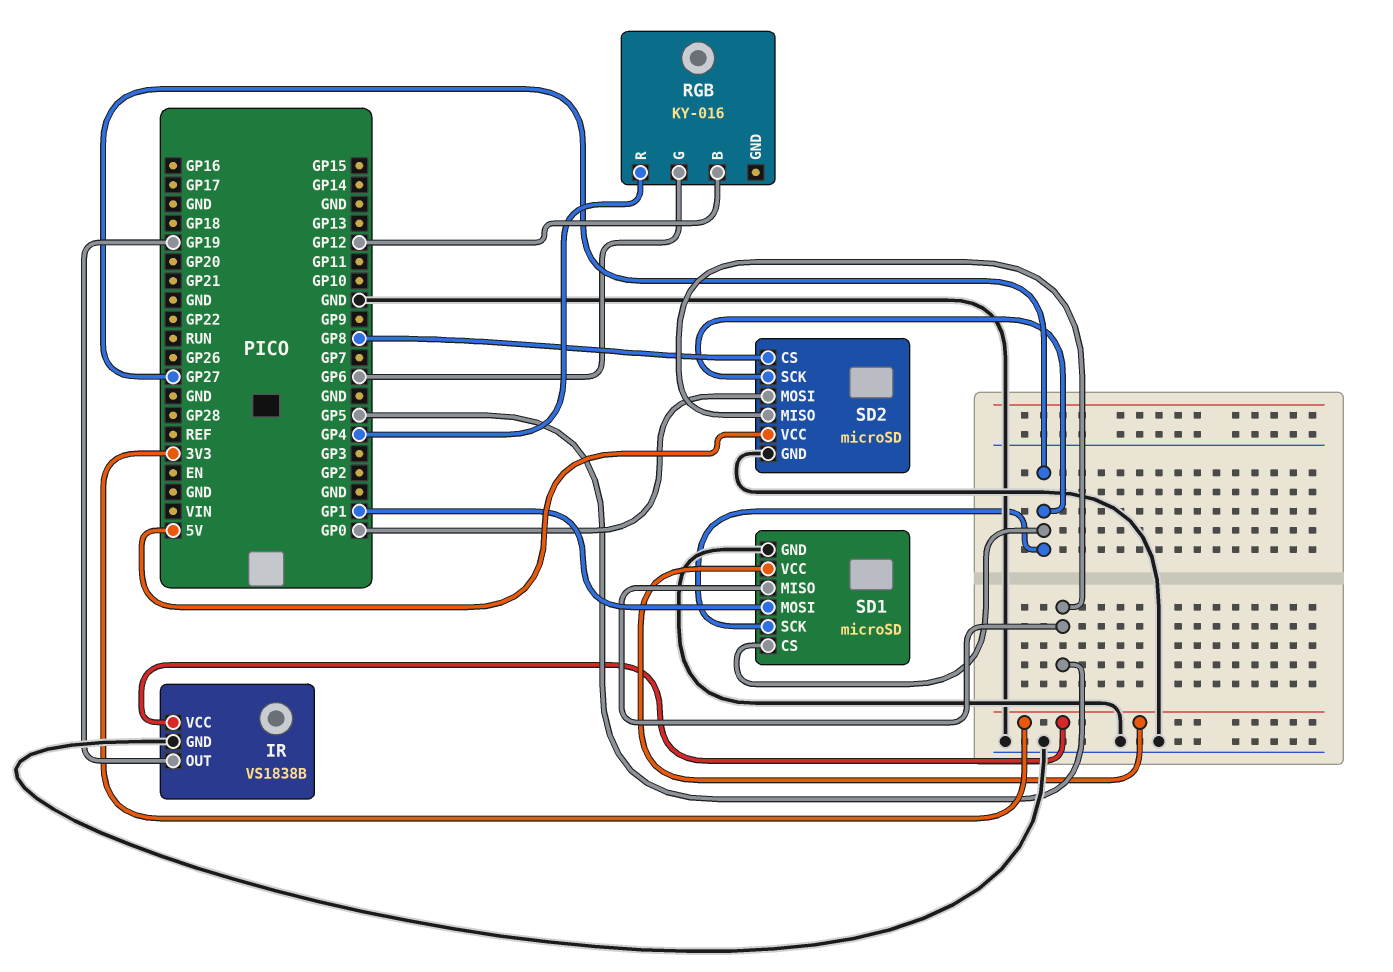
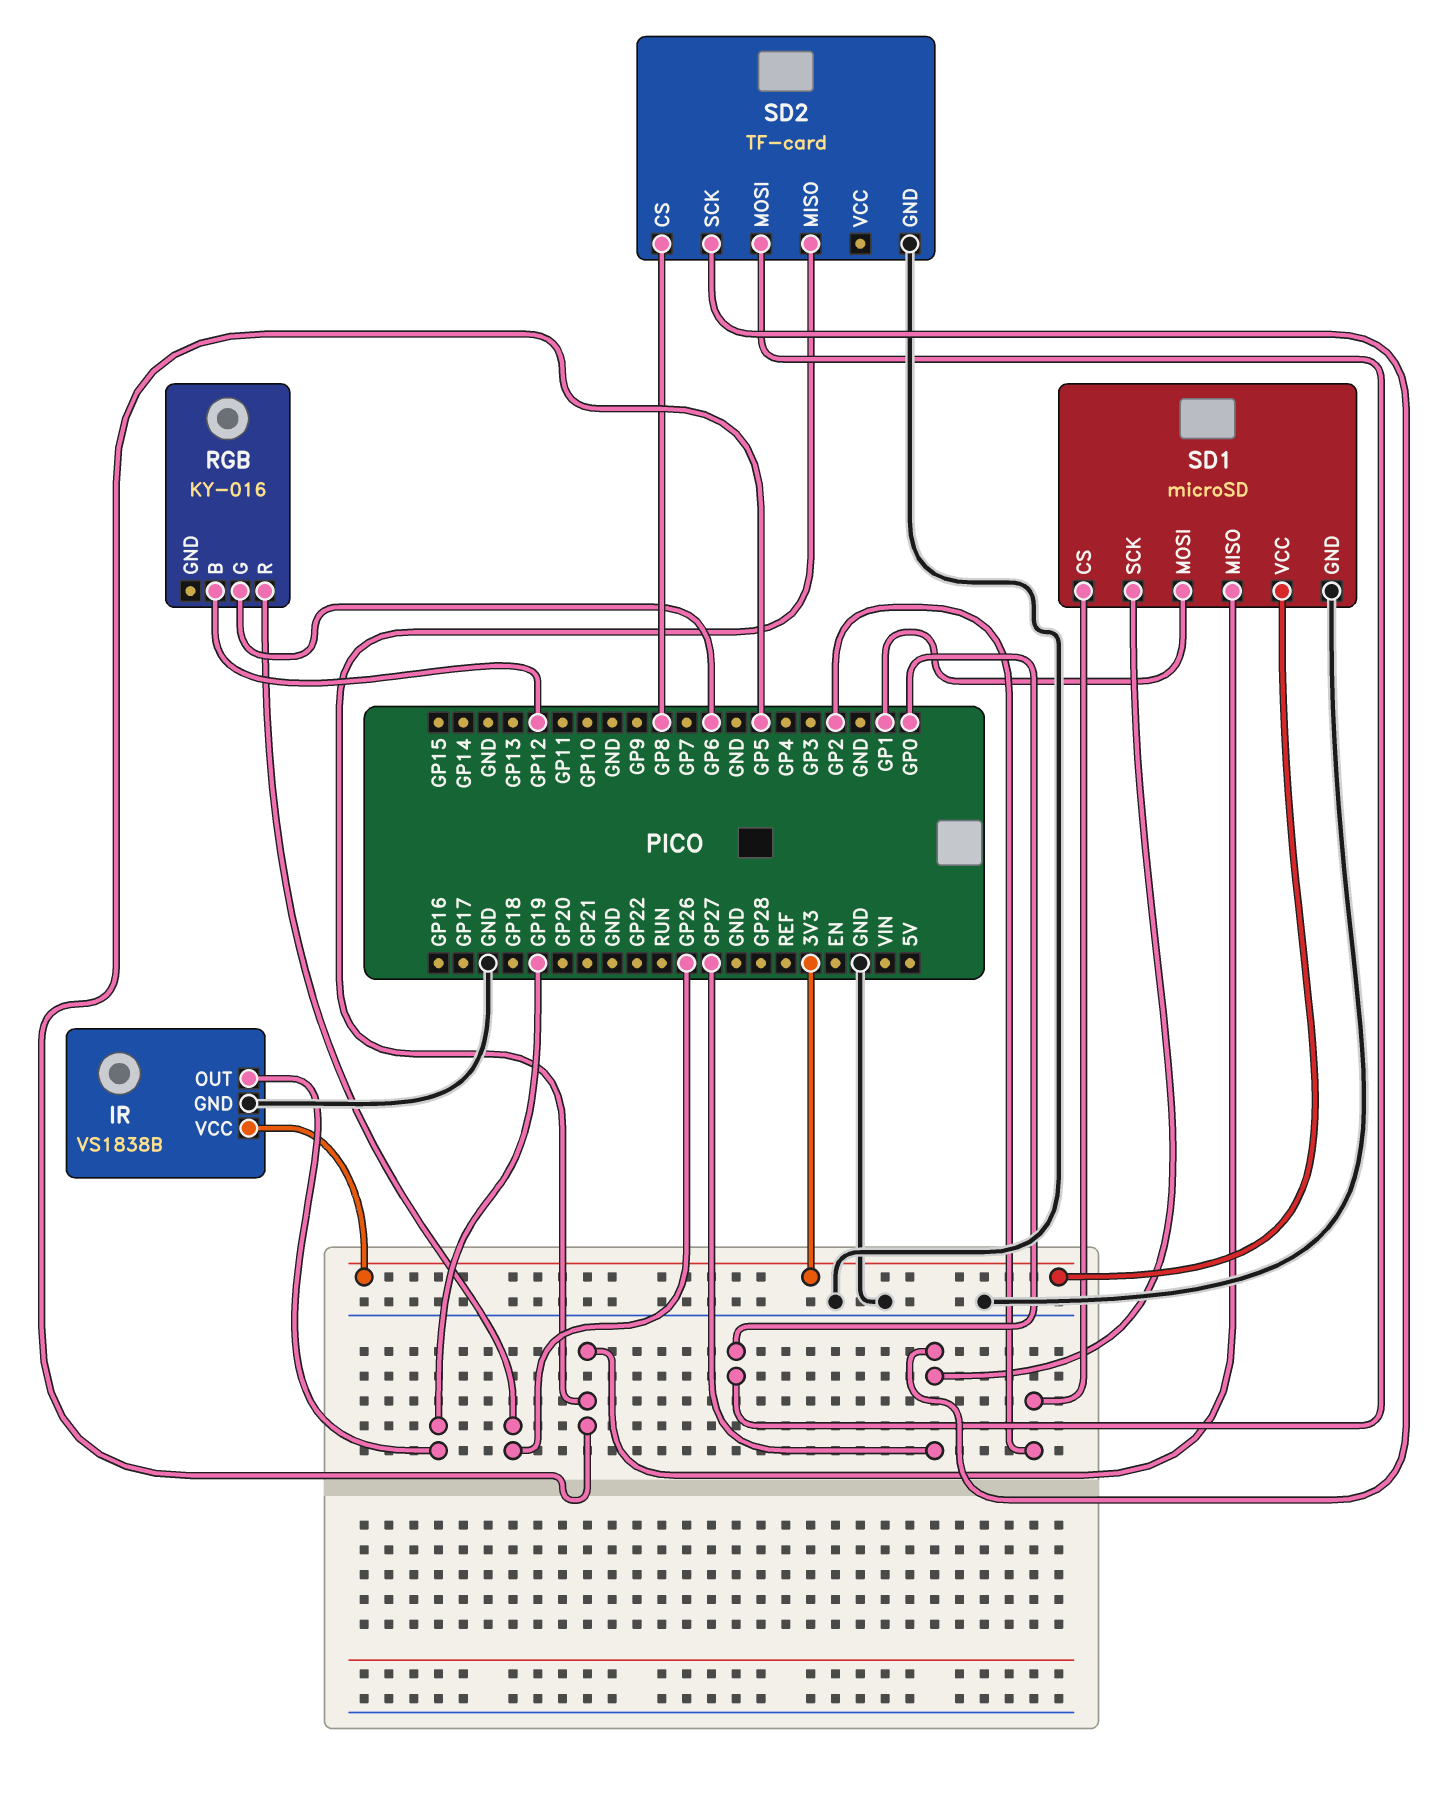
RGB pin R: GP4 -> GP26
SD1 pin CS: GP27 -> GP2
SD2: microSD -> TF-card
SD2 pin VCC: 5V -> none

